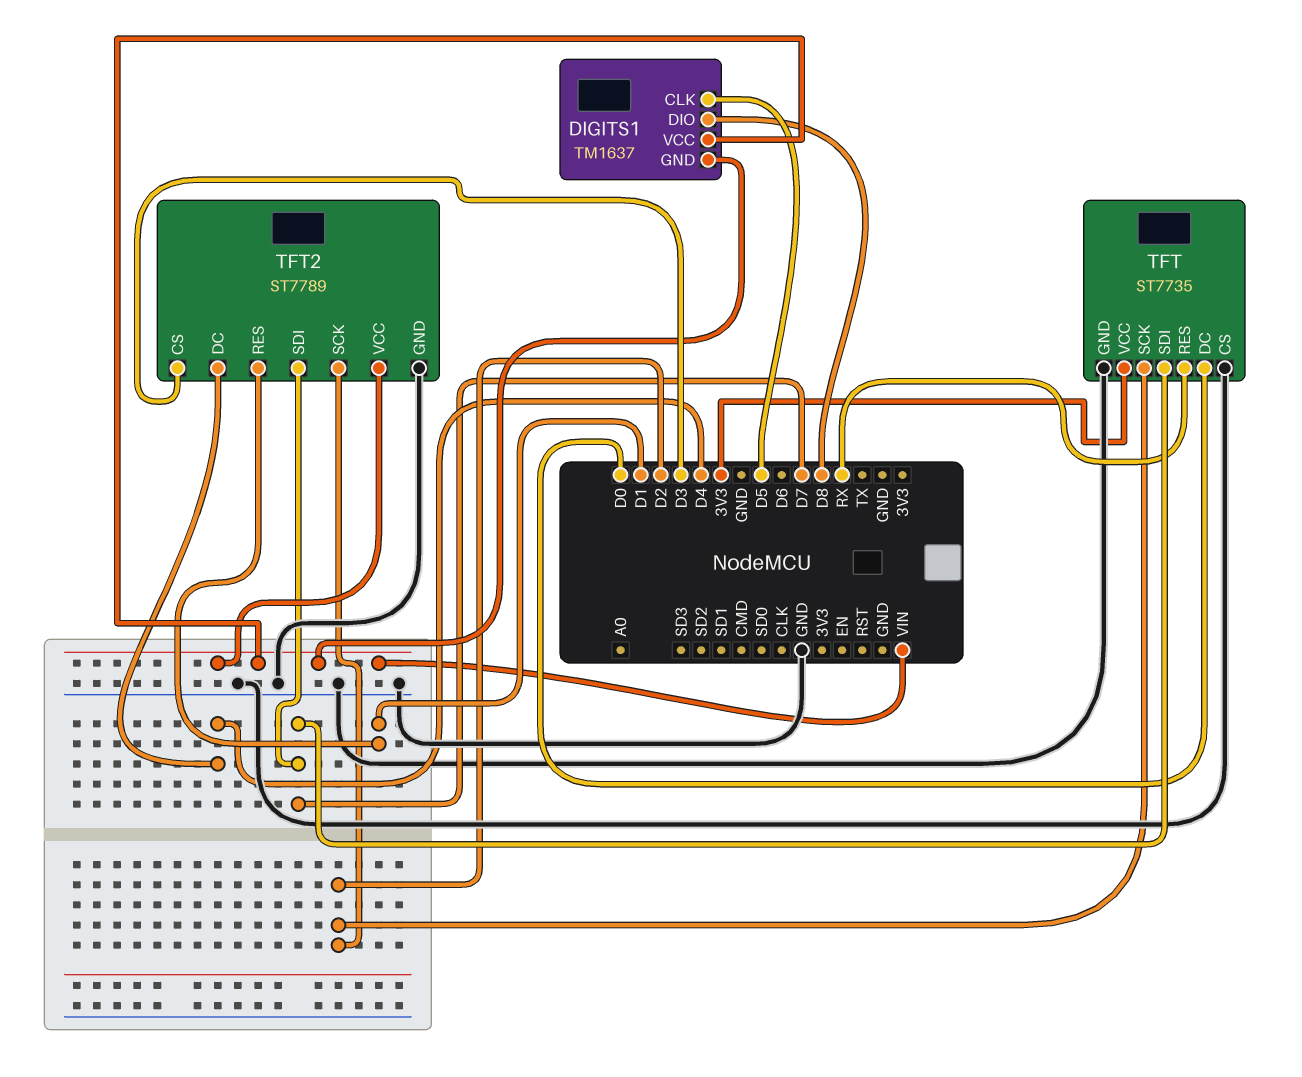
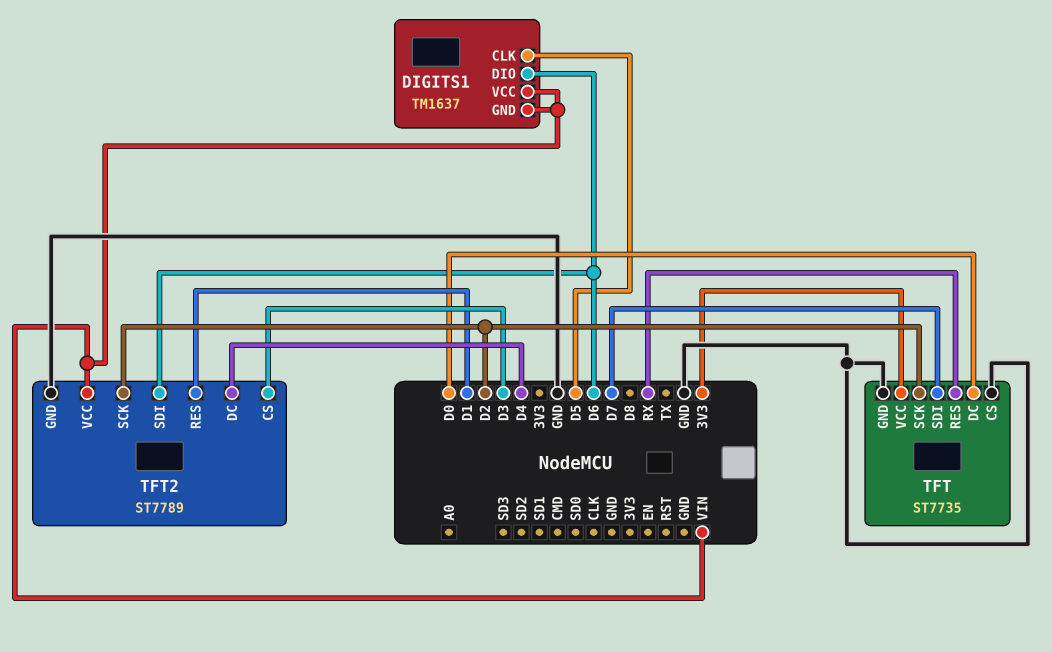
DIGITS1 pin DIO: D8 -> D6
TFT2 pin SDI: D7 -> D6

